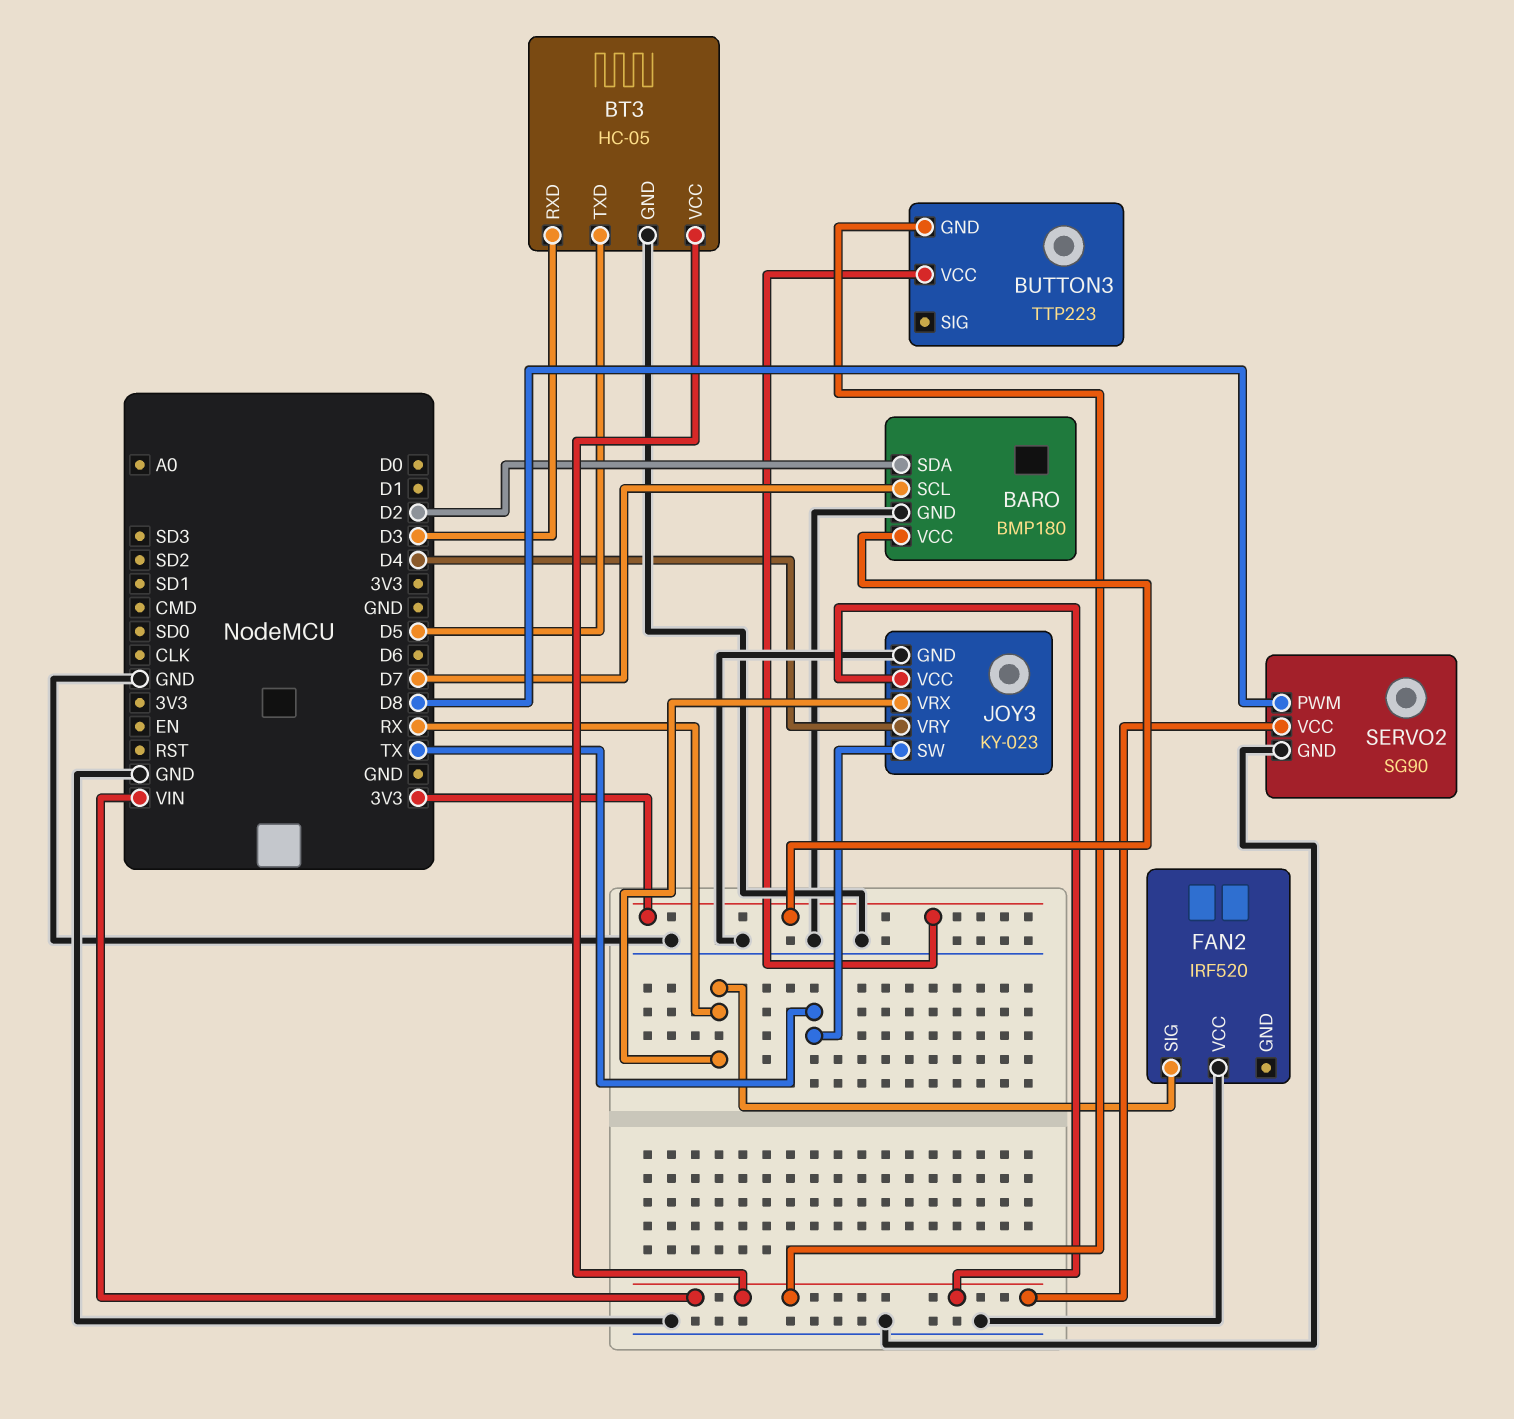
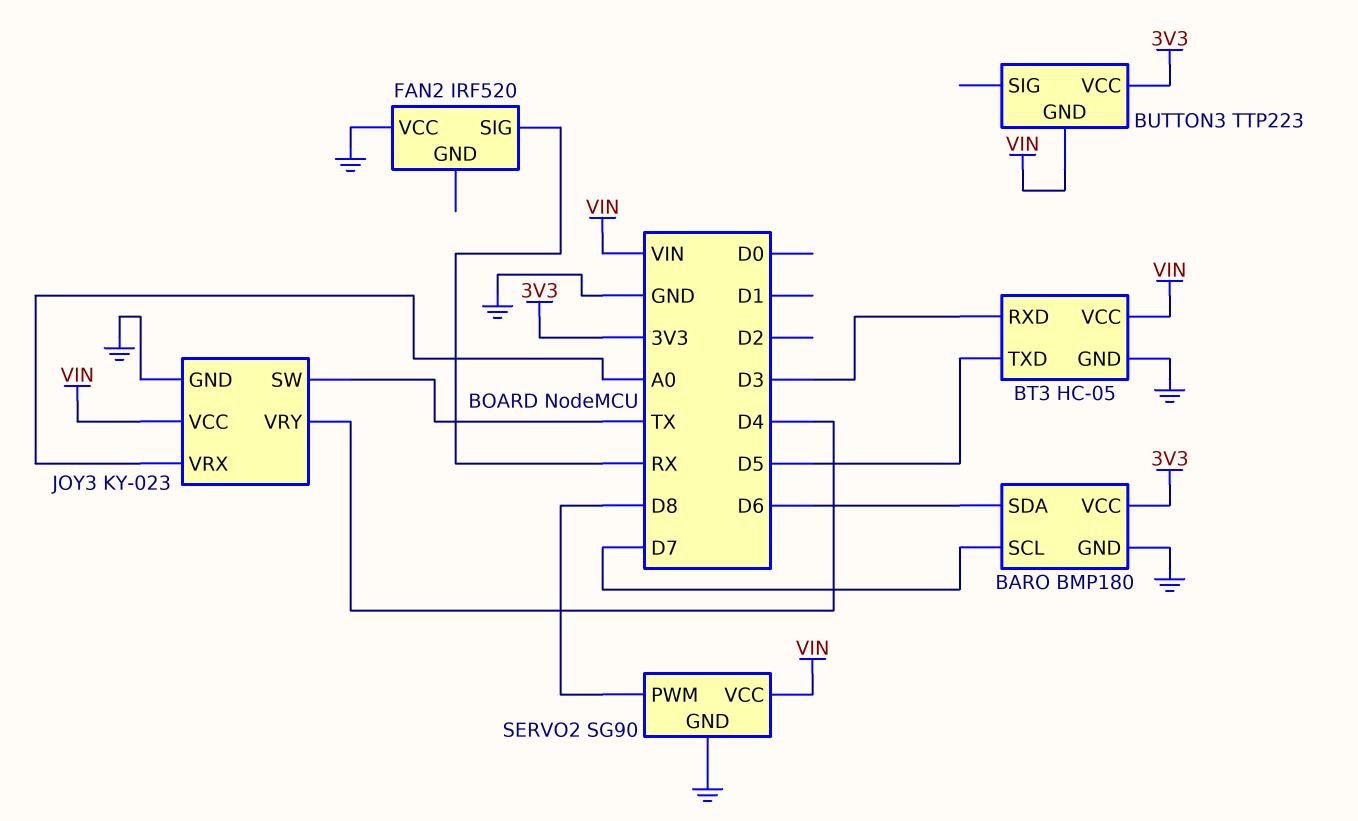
BARO pin SDA: D2 -> D6
JOY3 pin VRX: RX -> A0

